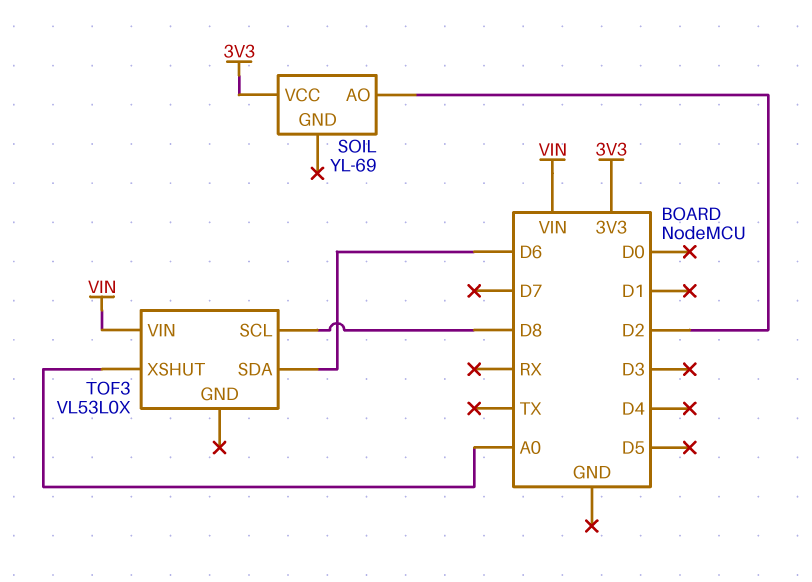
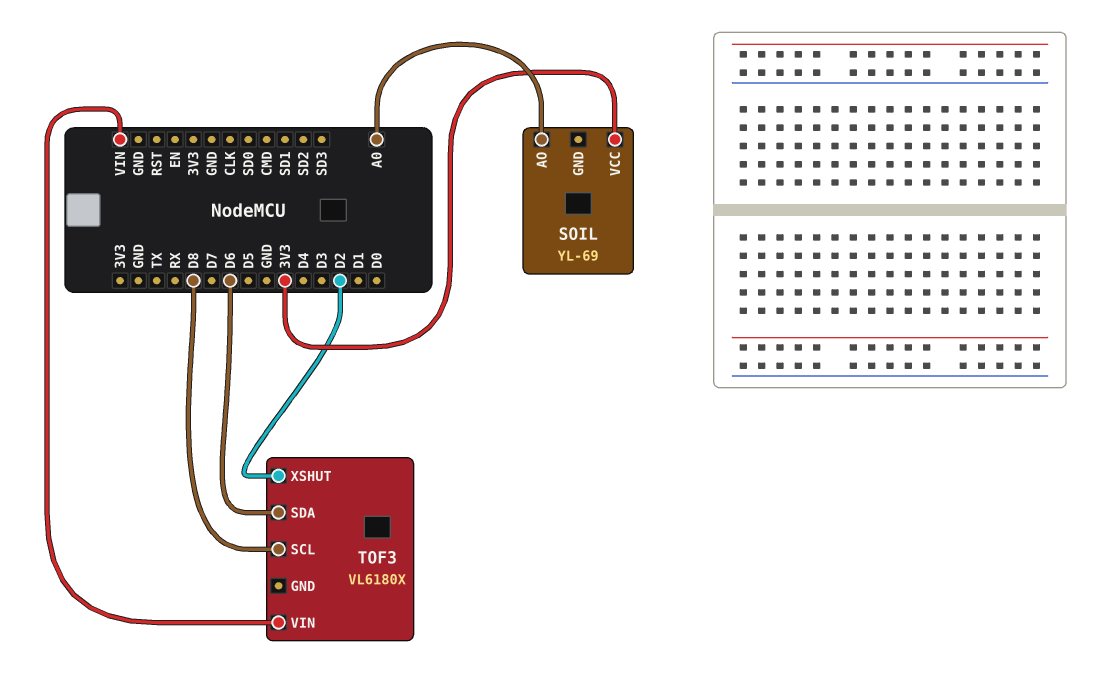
SOIL pin AO: D2 -> A0
TOF3: VL53L0X -> VL6180X
TOF3 pin XSHUT: A0 -> D2

